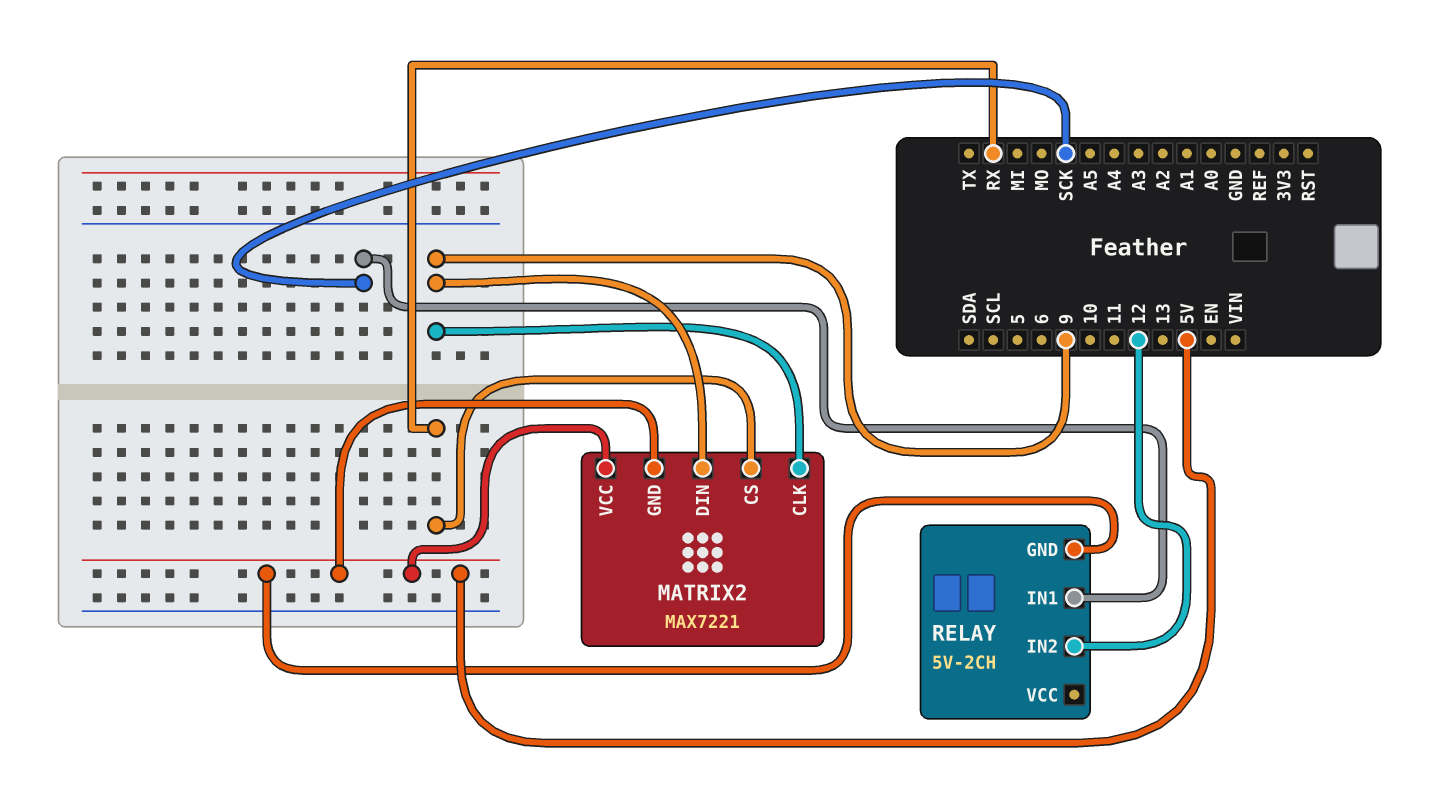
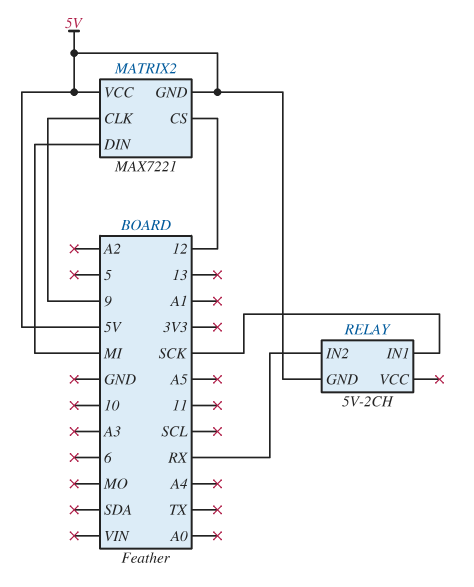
MATRIX2 pin CS: RX -> 12
MATRIX2 pin DIN: 9 -> MI
RELAY pin IN2: 12 -> RX

